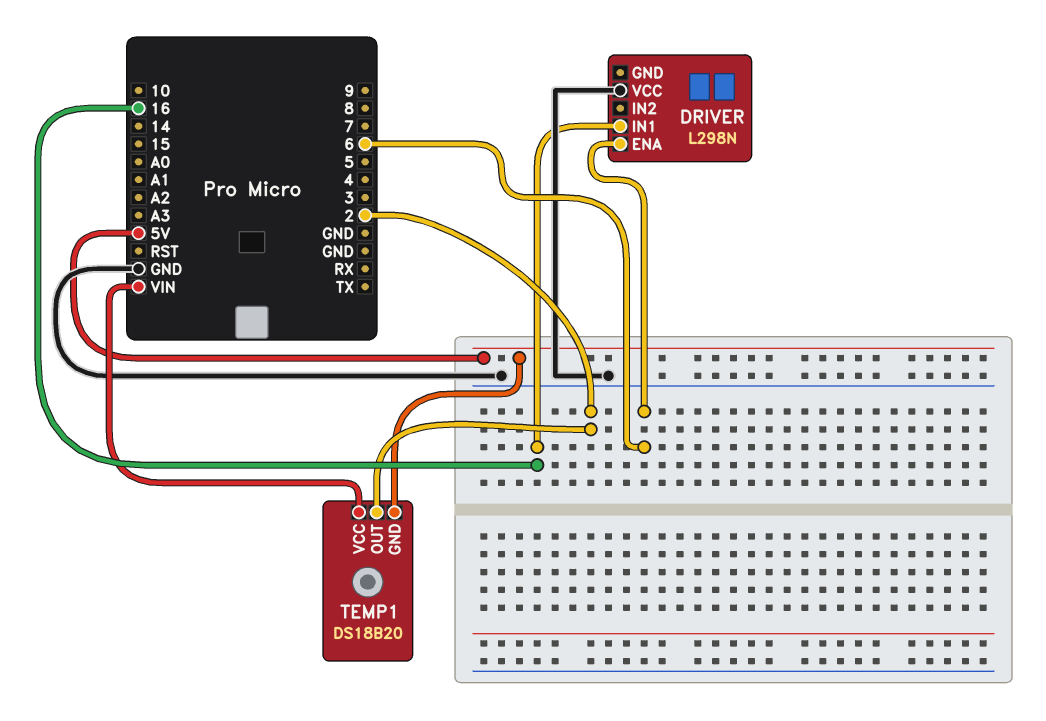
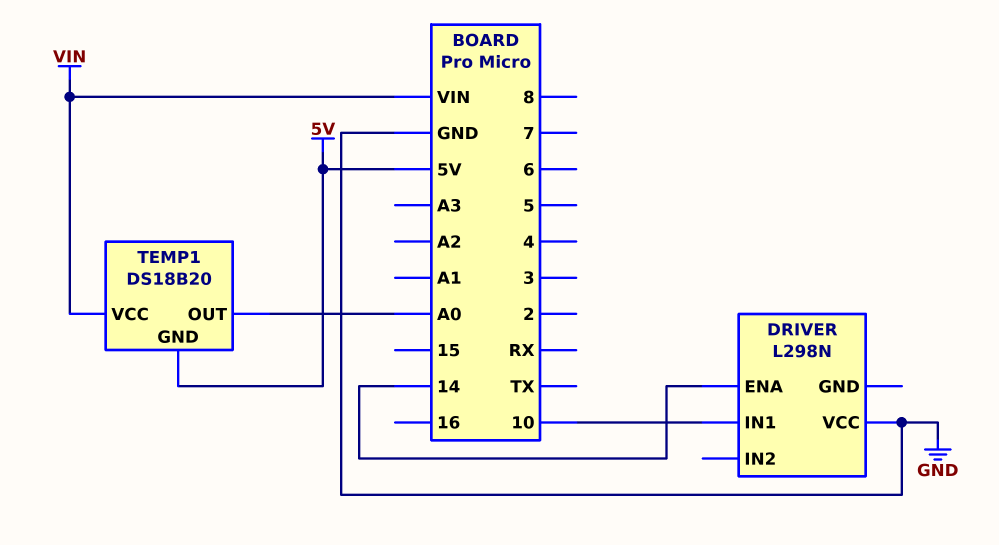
DRIVER pin ENA: 6 -> 14
DRIVER pin IN1: 16 -> 10
TEMP1 pin OUT: 2 -> A0

